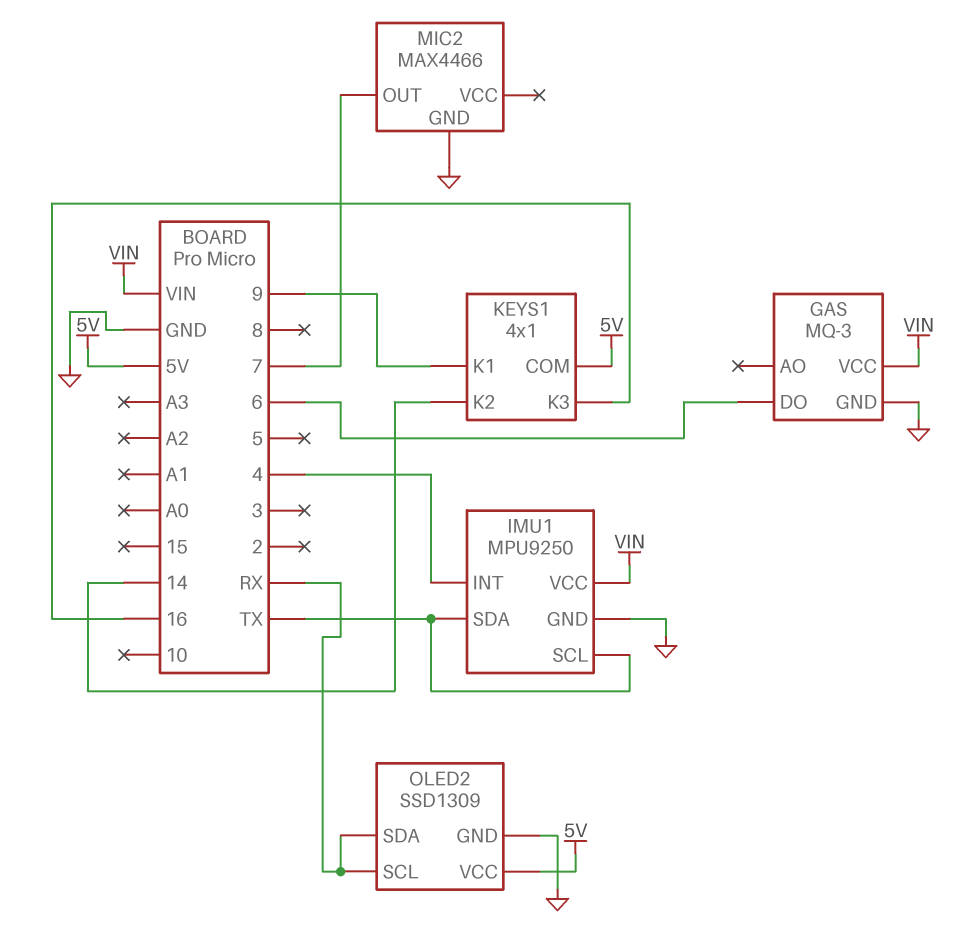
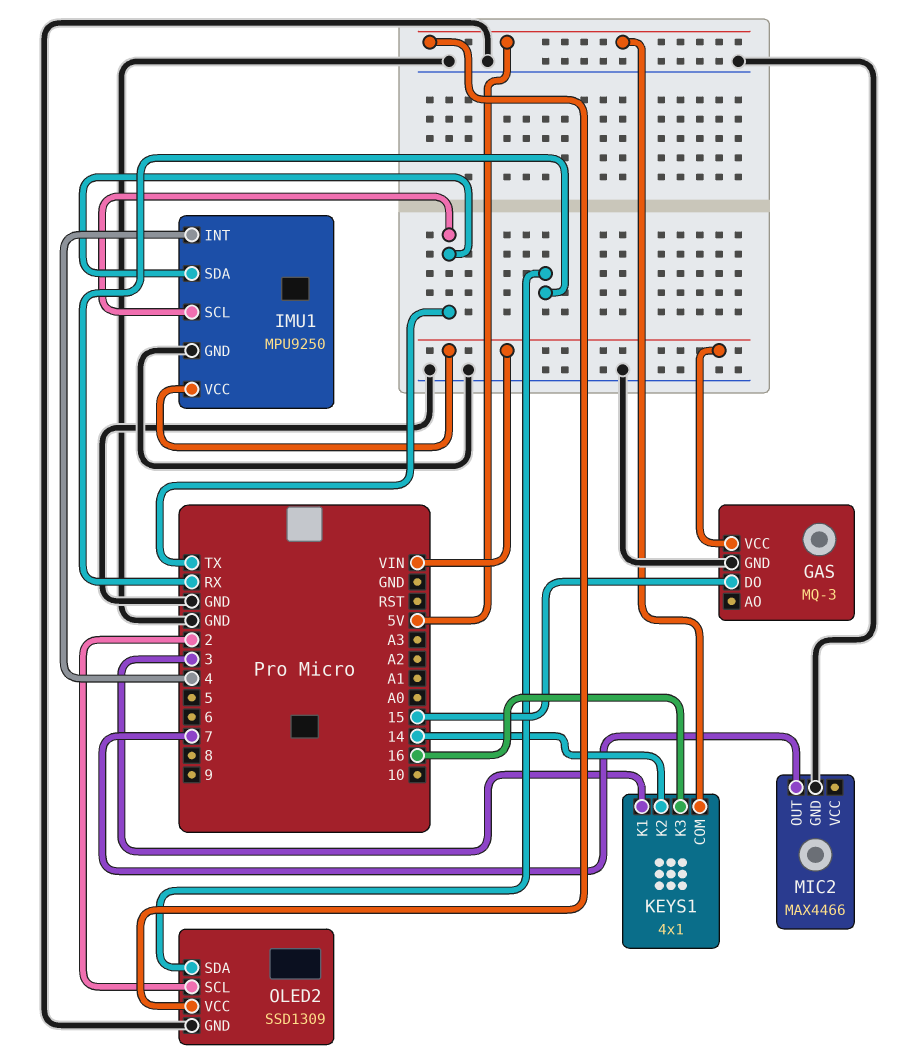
GAS pin DO: 6 -> 15
KEYS1 pin K1: 9 -> 3
OLED2 pin SCL: RX -> 2

